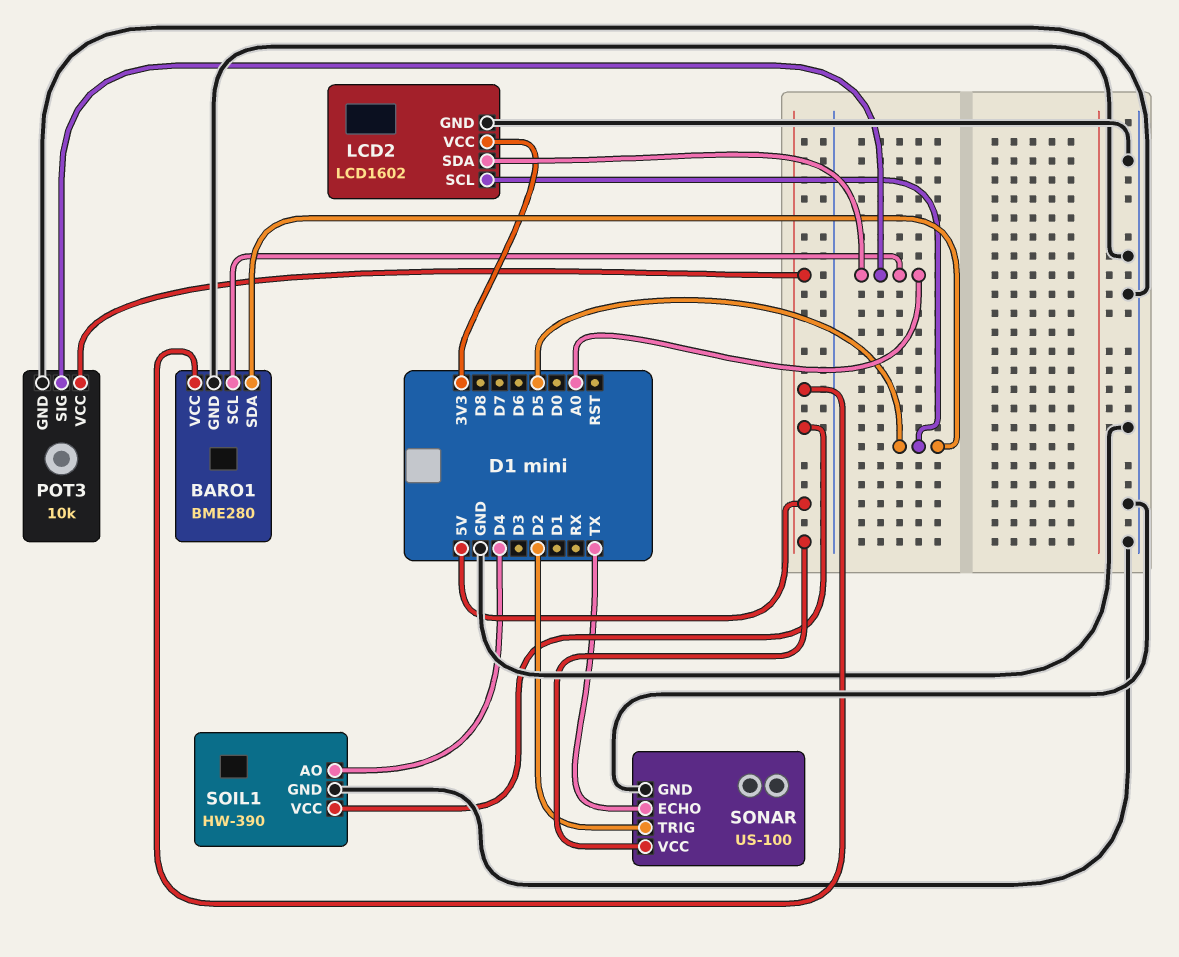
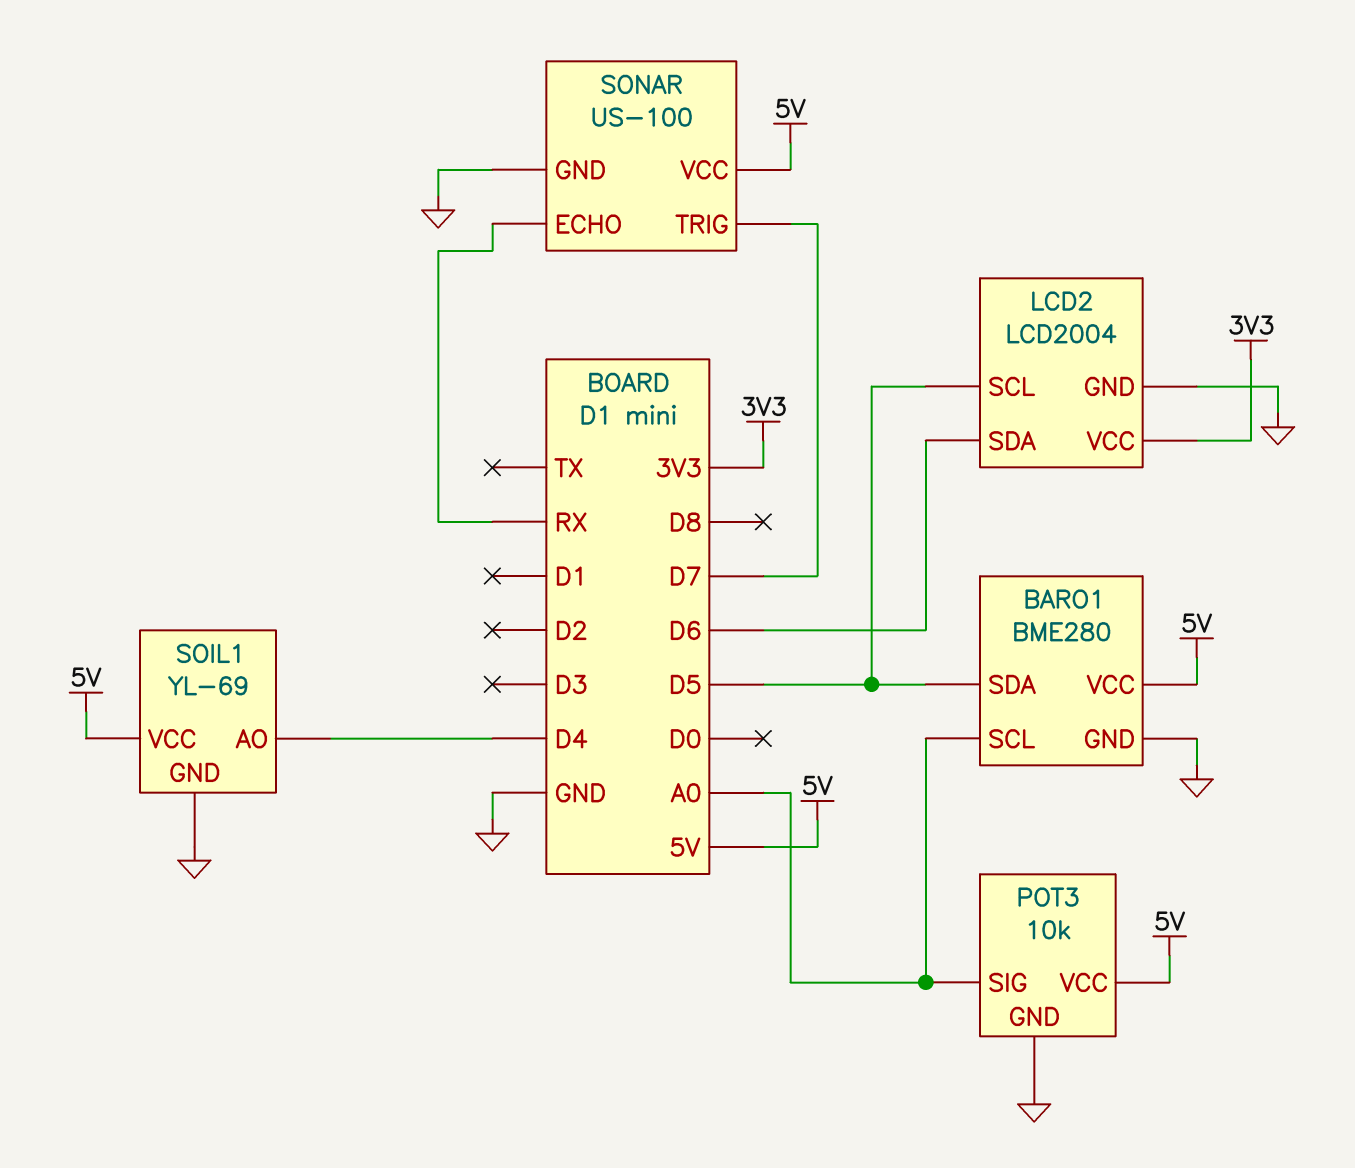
LCD2: LCD1602 -> LCD2004
LCD2 pin SDA: A0 -> D6
SOIL1: HW-390 -> YL-69
SONAR pin ECHO: TX -> RX
SONAR pin TRIG: D2 -> D7

